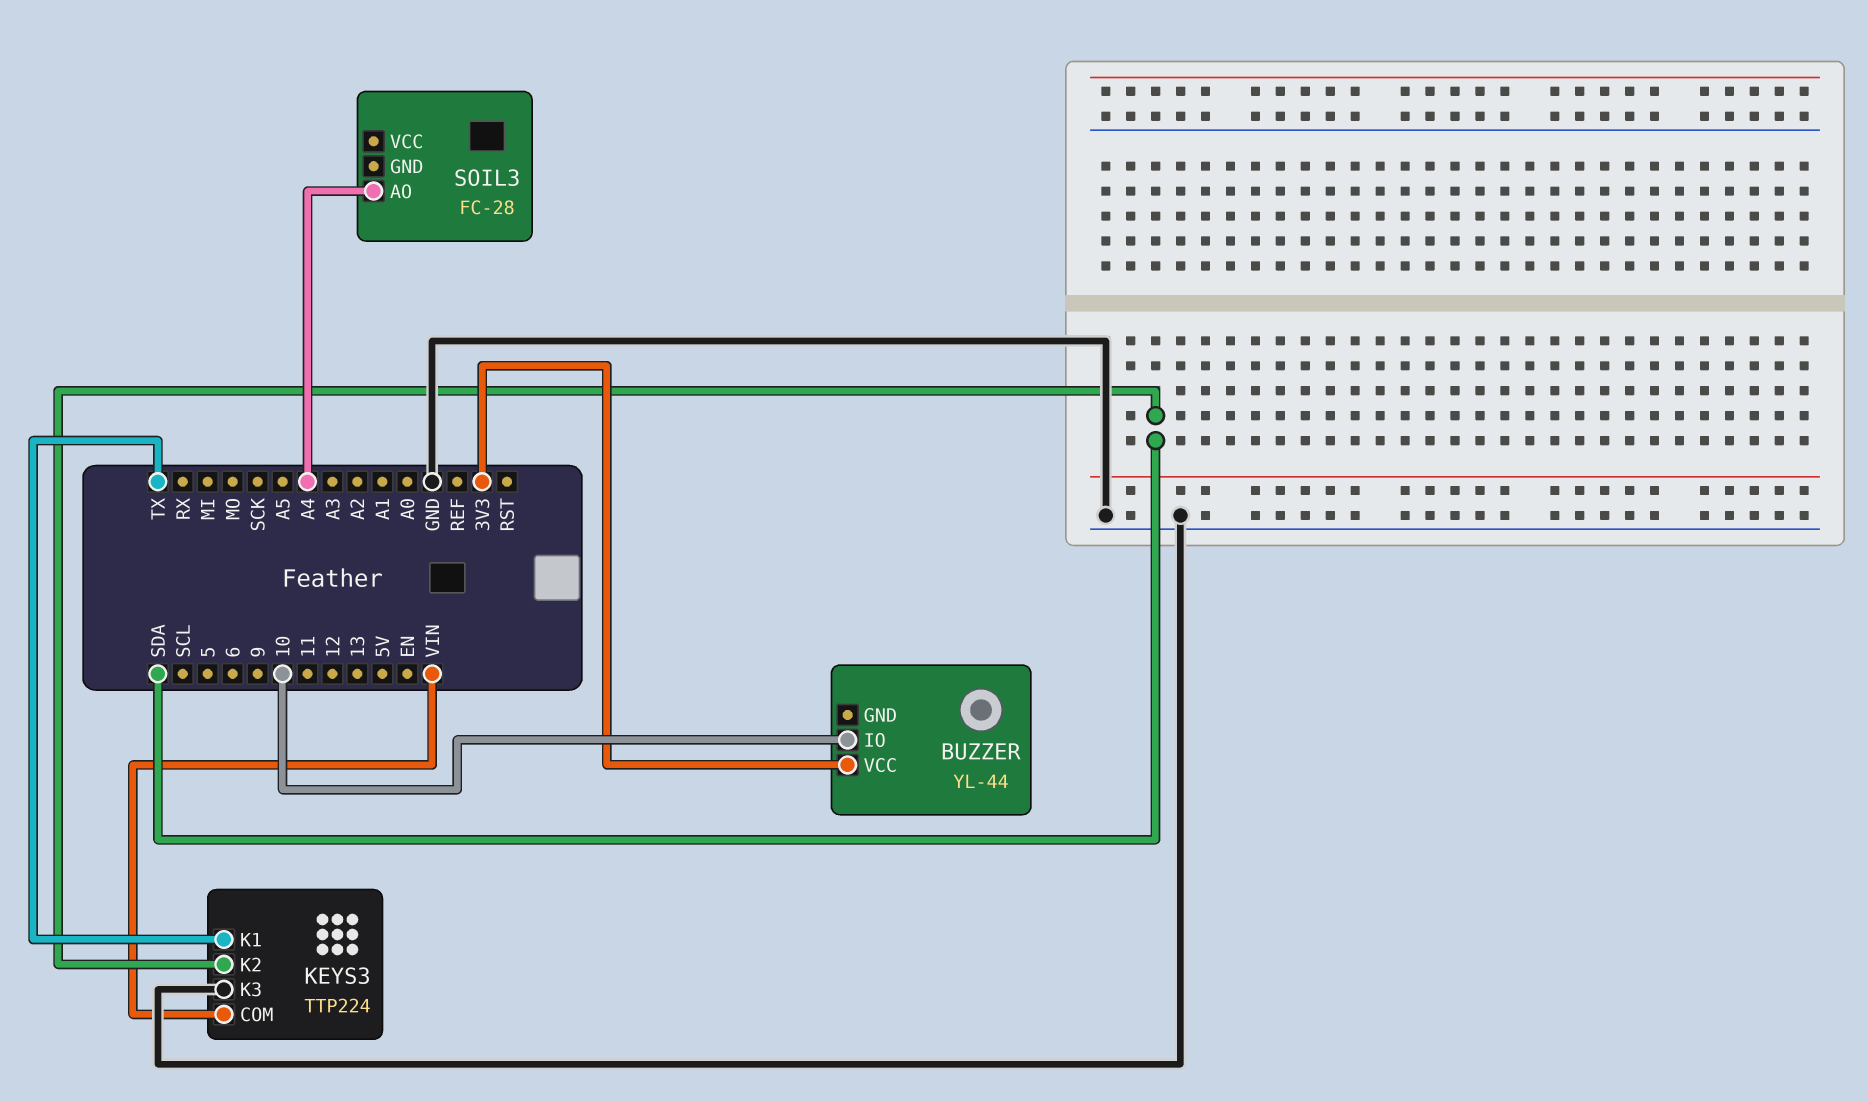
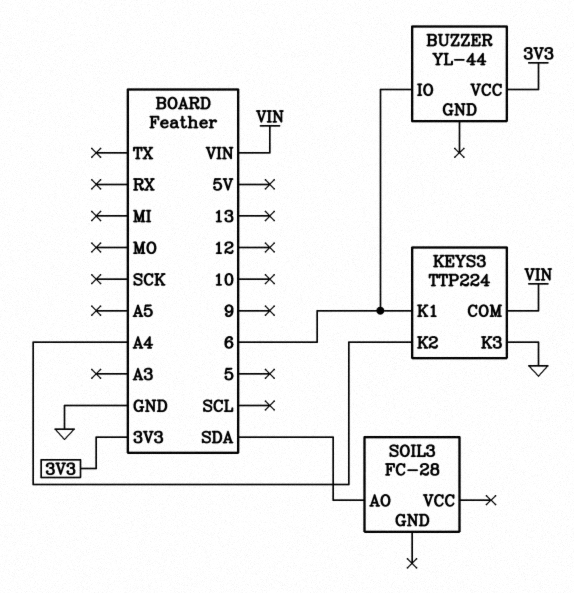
BUZZER pin IO: 10 -> 6
KEYS3 pin K1: TX -> 6
KEYS3 pin K2: SDA -> A4
SOIL3 pin AO: A4 -> SDA

